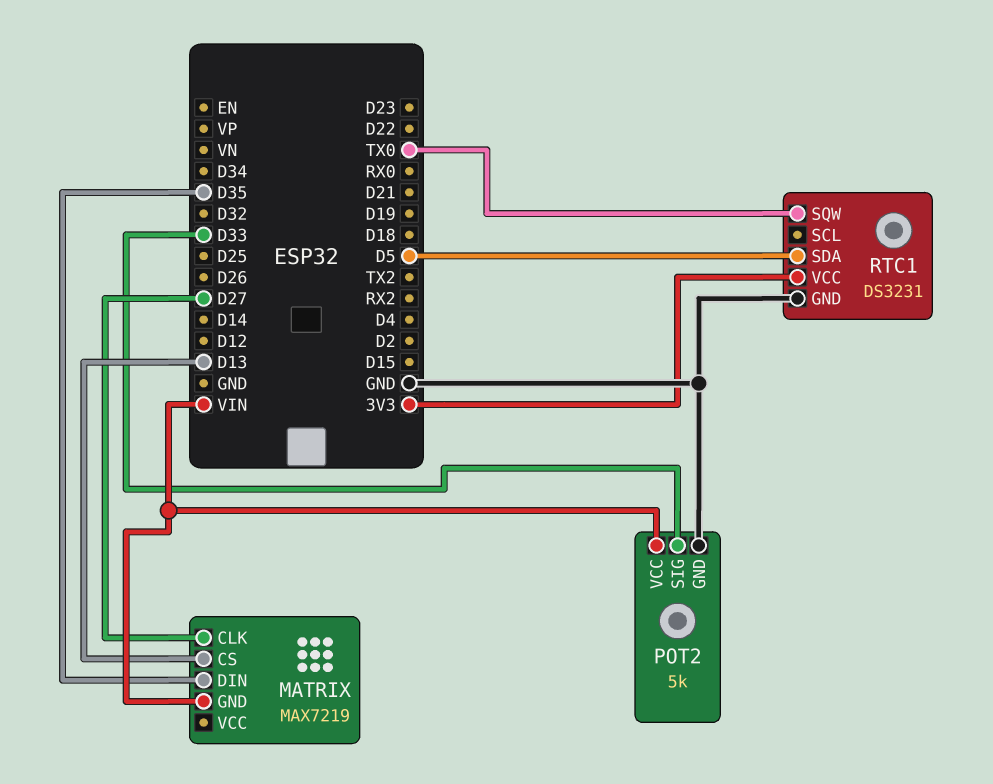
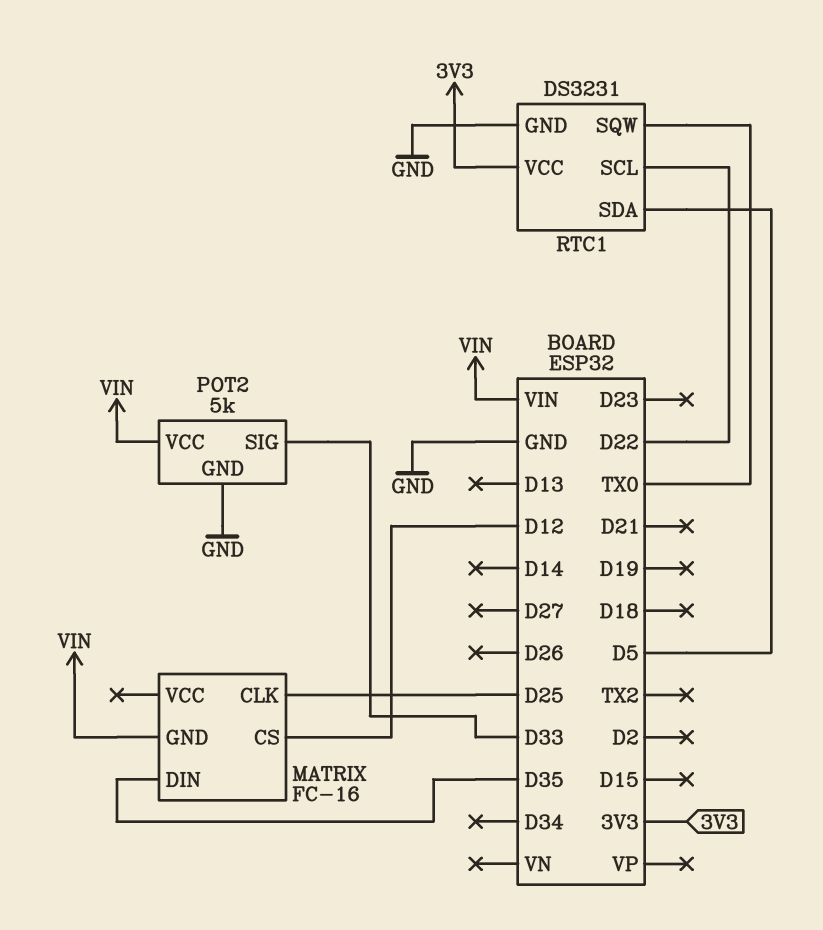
MATRIX: MAX7219 -> FC-16
MATRIX pin CLK: D27 -> D25
MATRIX pin CS: D13 -> D12
RTC1 pin SCL: none -> D22

